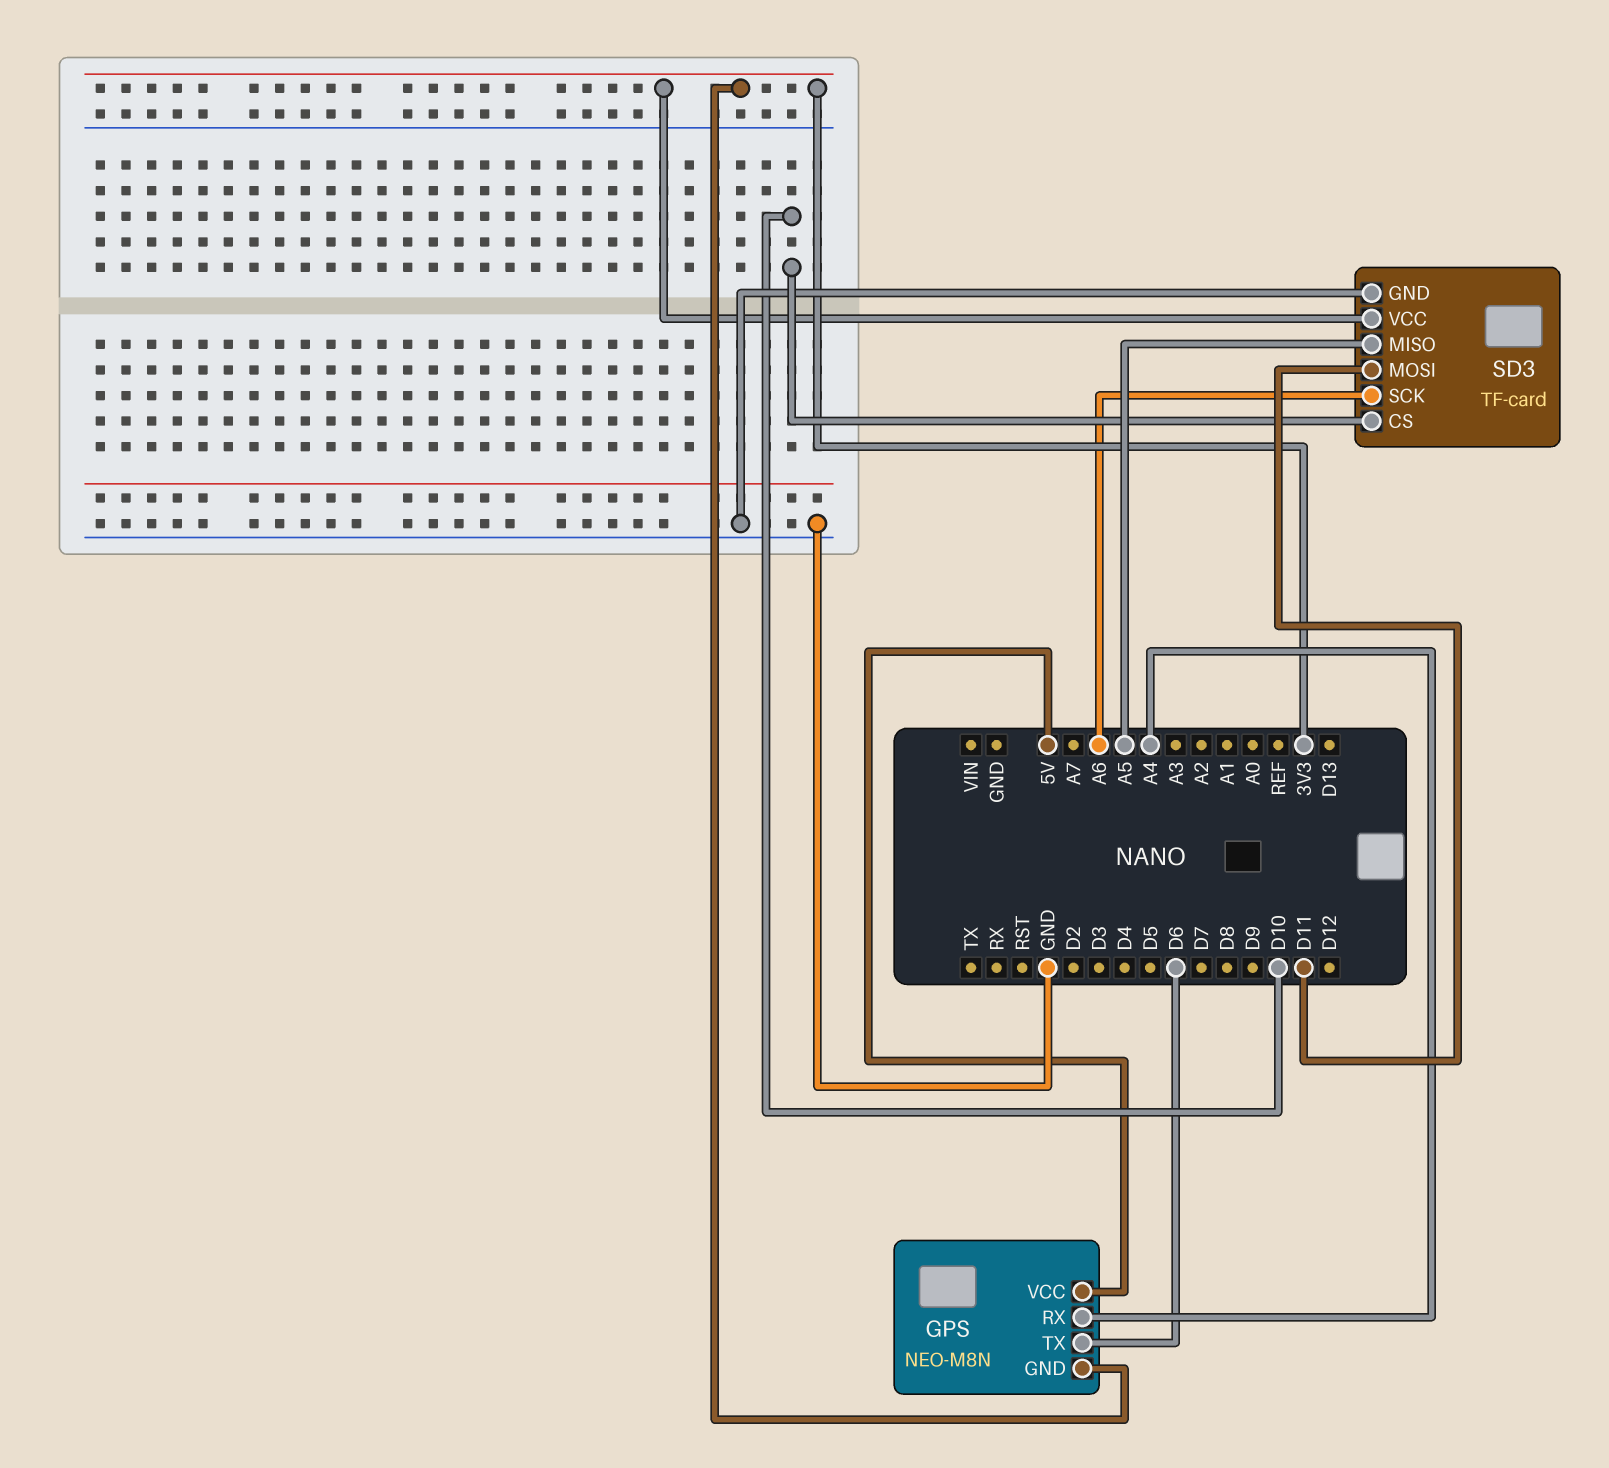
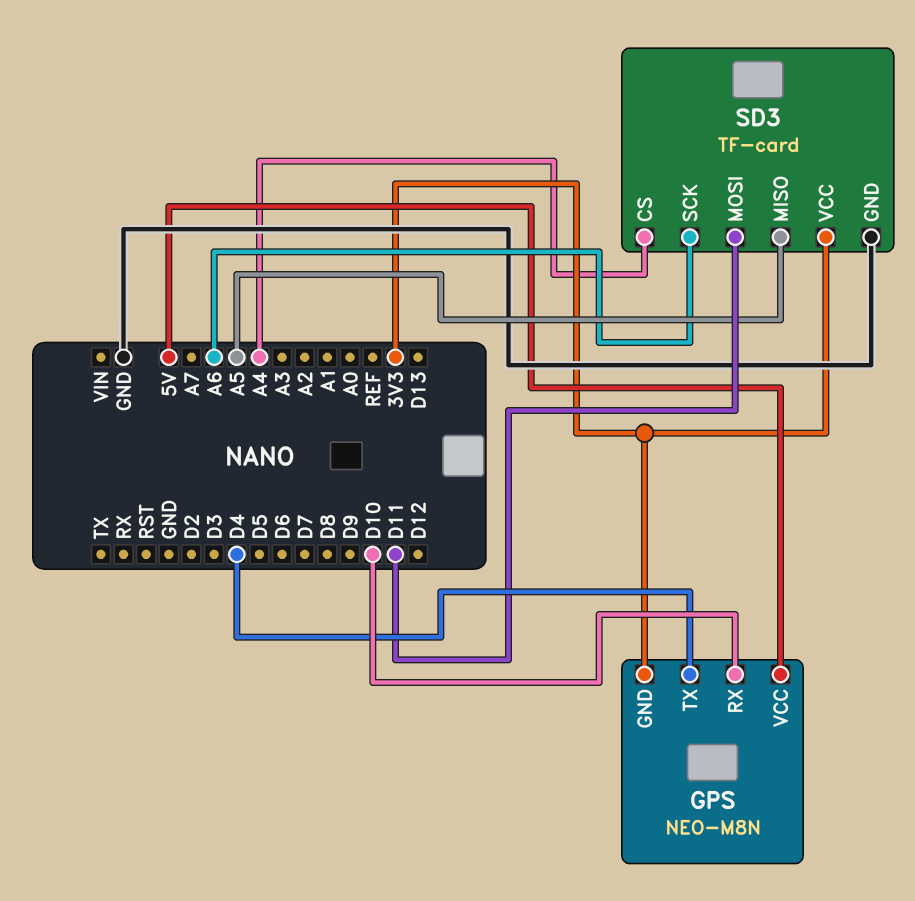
GPS pin RX: A4 -> D10
GPS pin TX: D6 -> D4
SD3 pin CS: D10 -> A4

